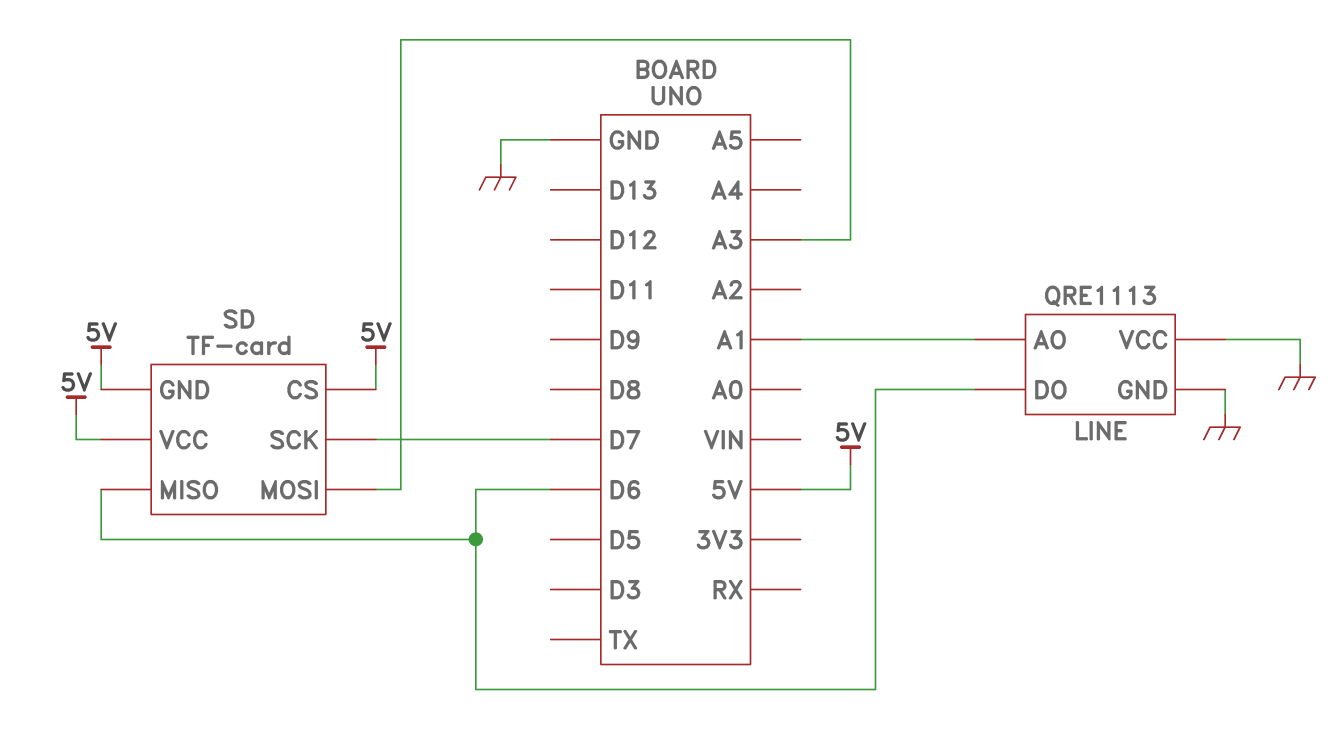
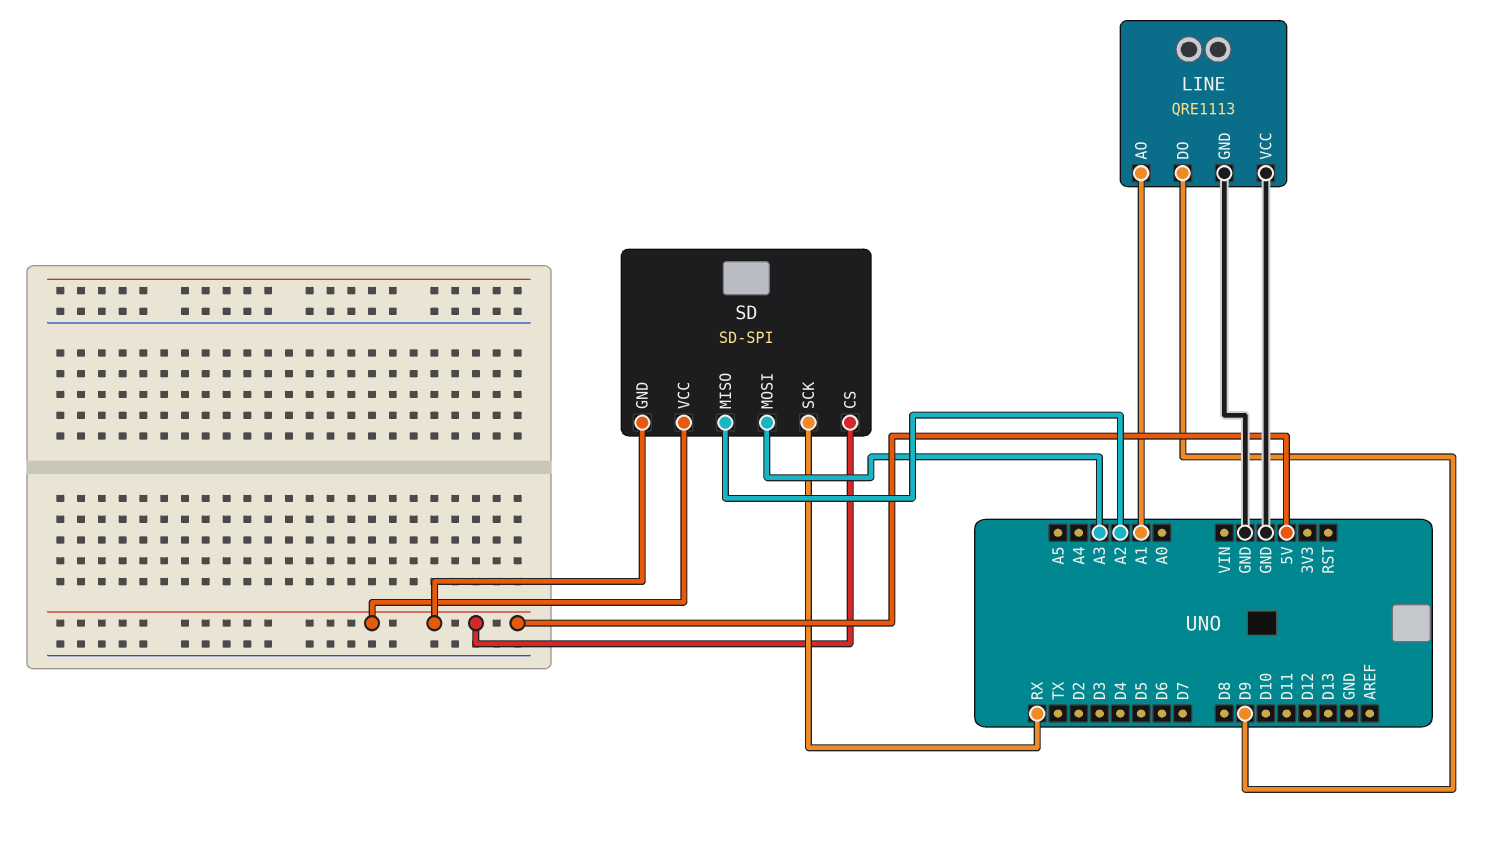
LINE pin DO: D6 -> D9
SD: TF-card -> SD-SPI
SD pin MISO: D6 -> A2
SD pin SCK: D7 -> RX

